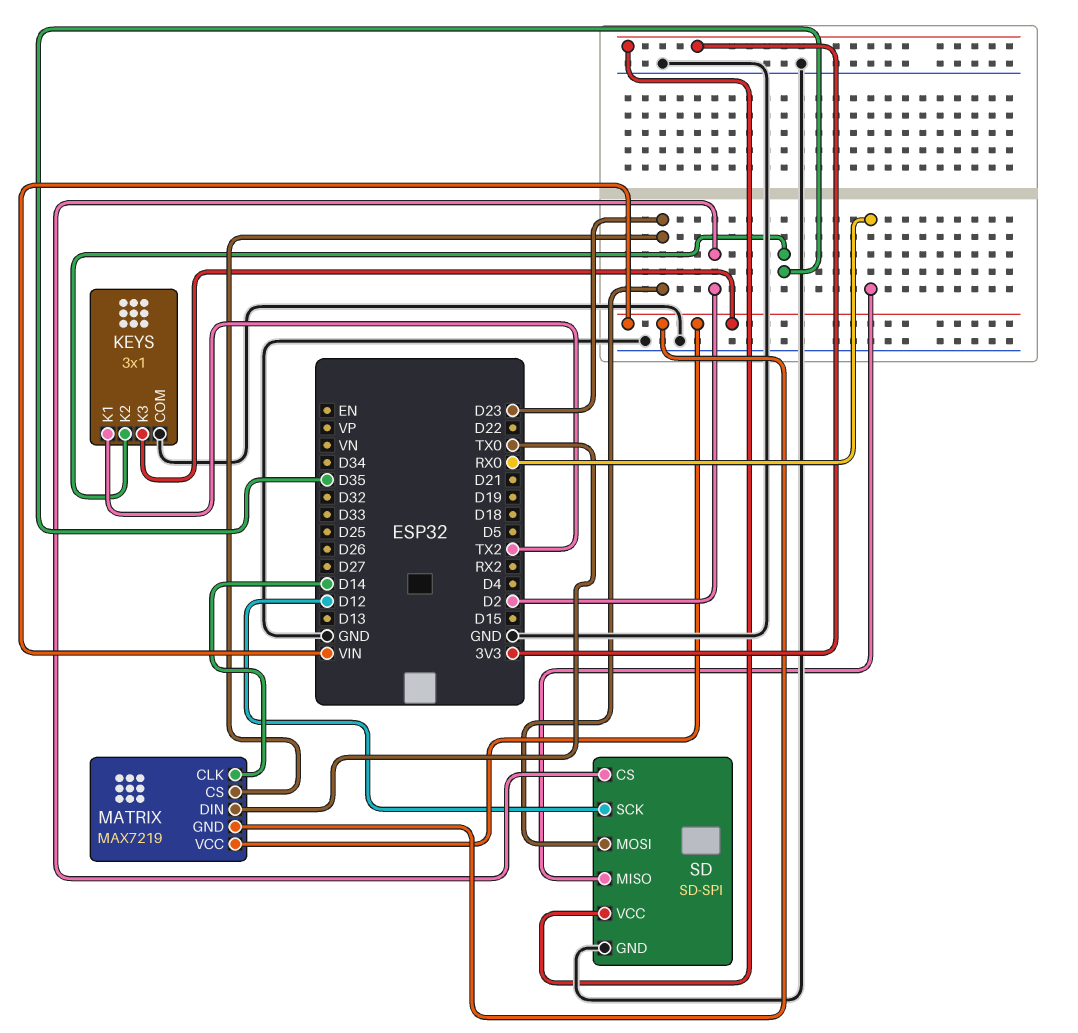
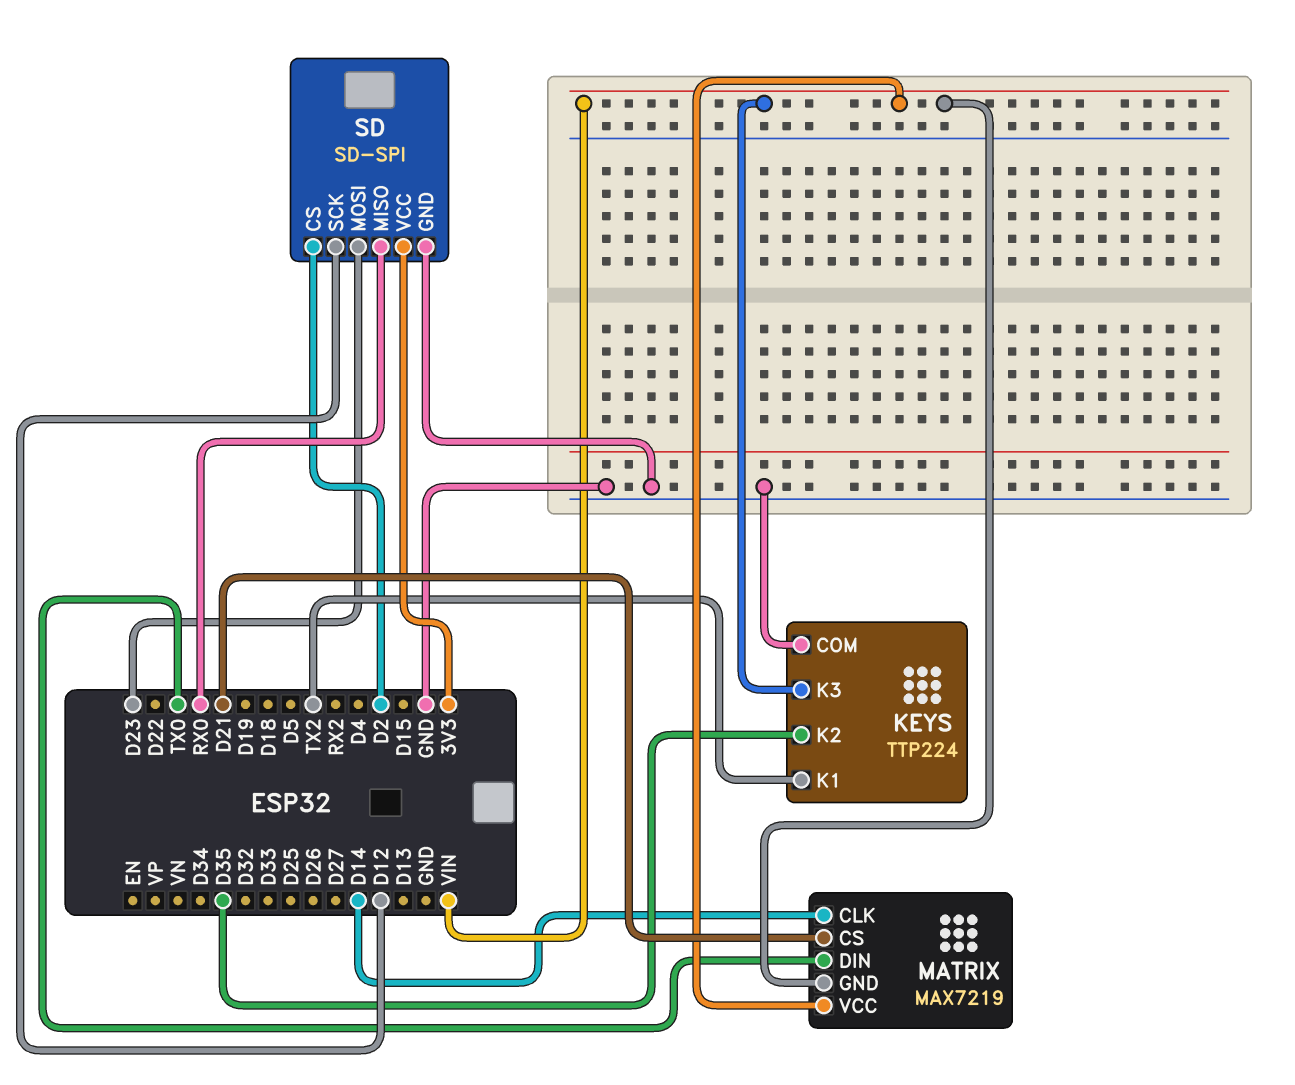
KEYS: 3x1 -> TTP224
MATRIX pin CS: D23 -> D21

